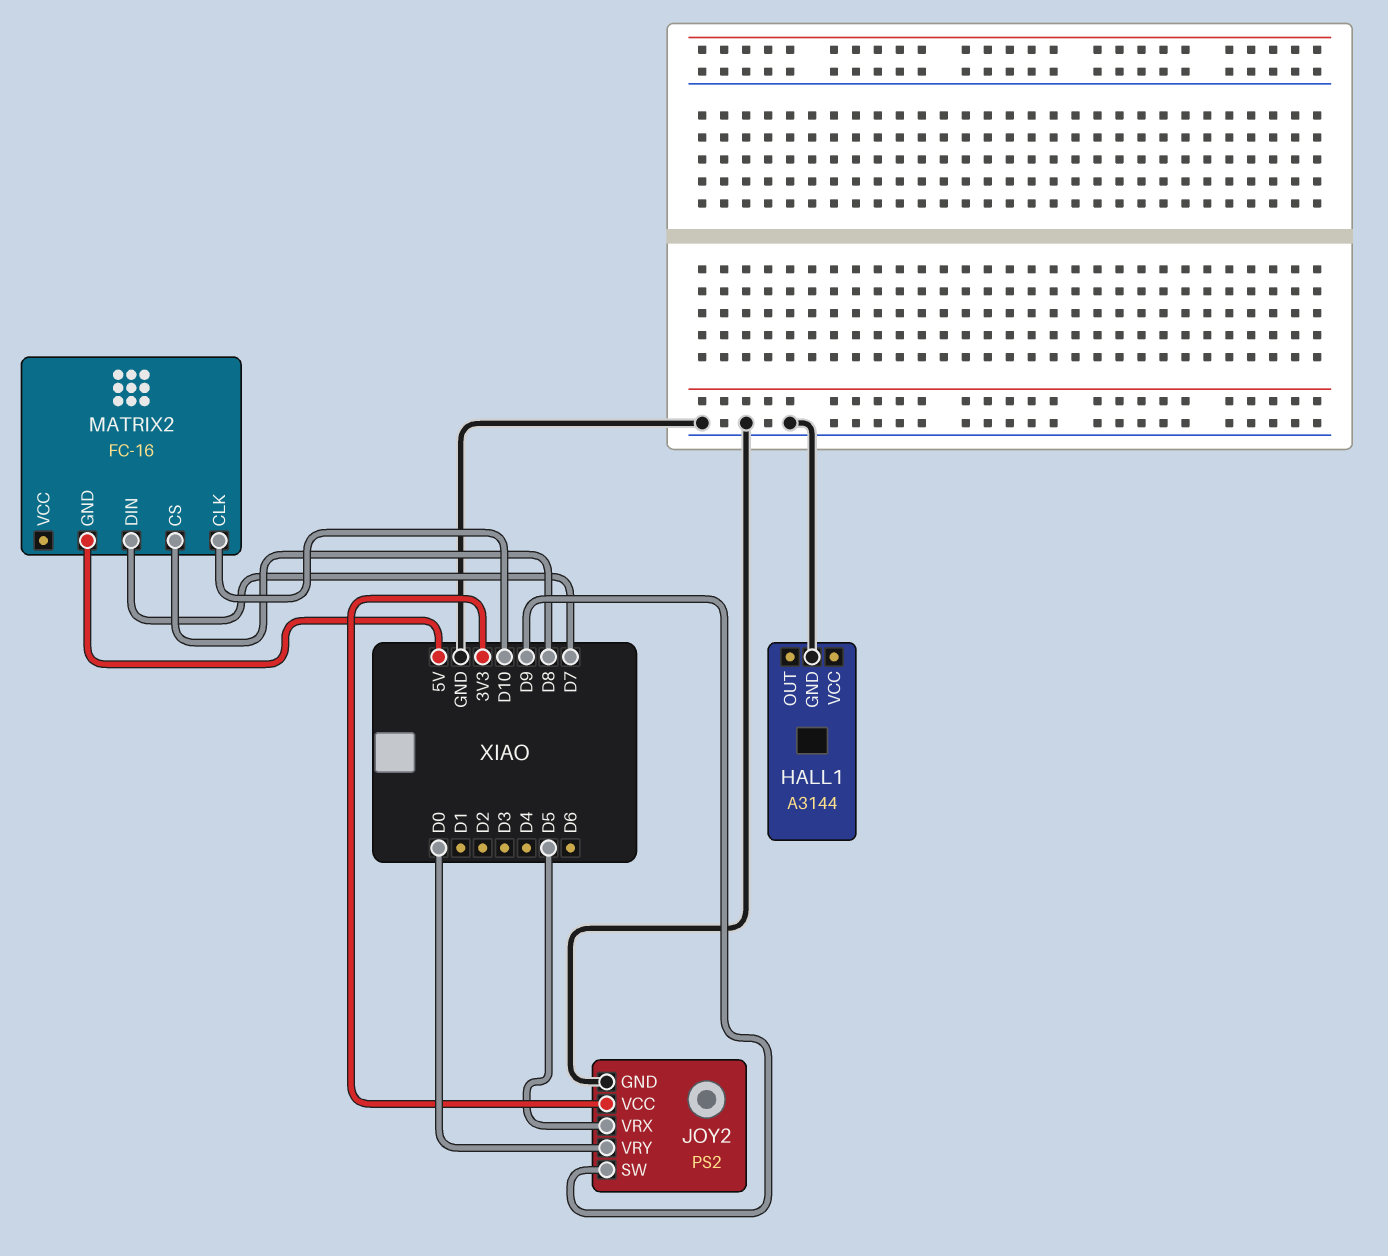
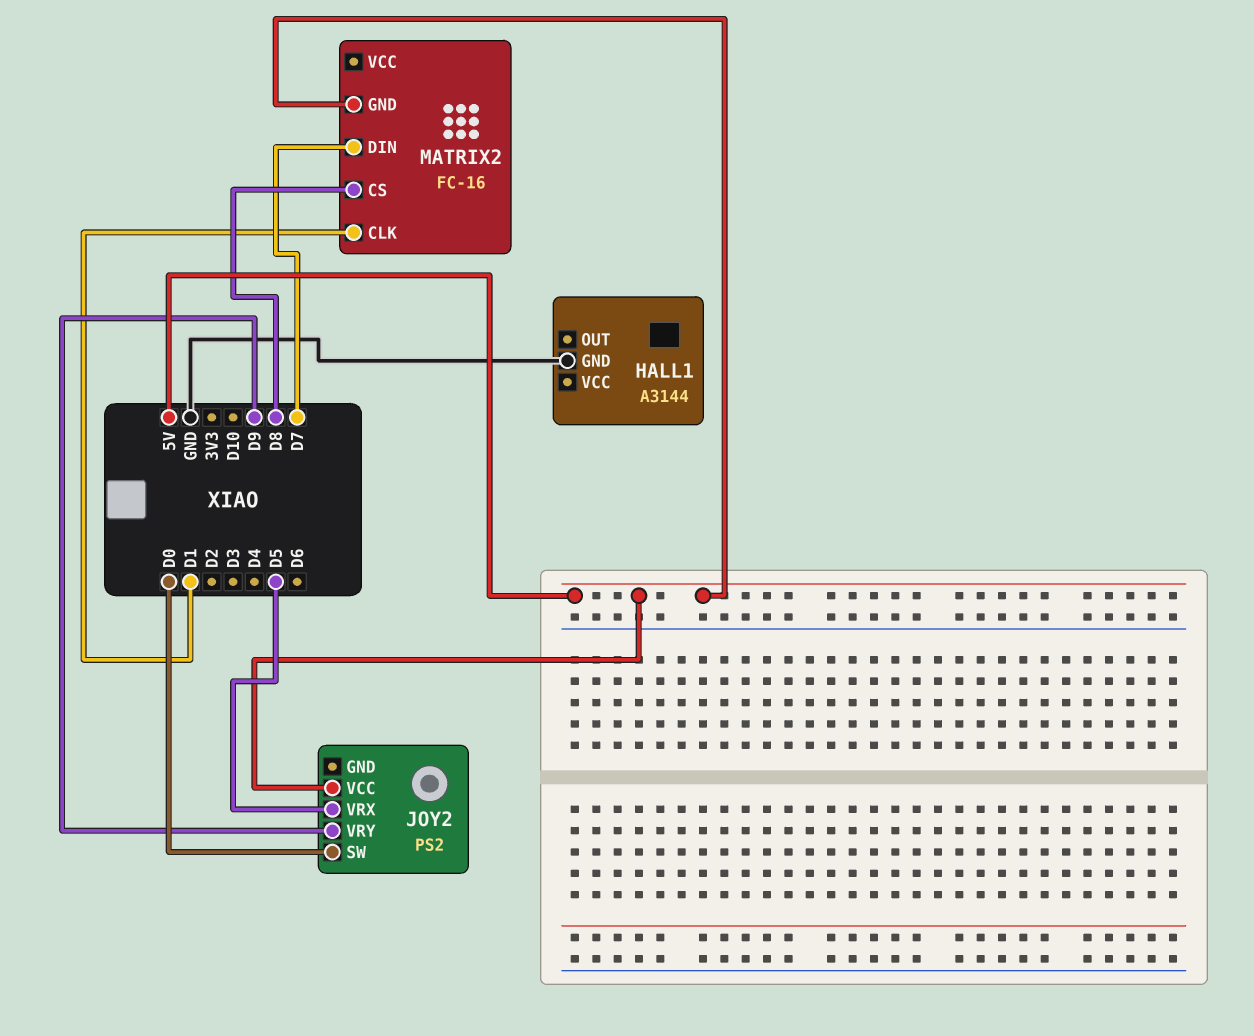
JOY2 pin GND: GND -> none
JOY2 pin SW: D9 -> D0
JOY2 pin VCC: 3V3 -> 5V
JOY2 pin VRY: D0 -> D9
MATRIX2 pin CLK: D10 -> D1

